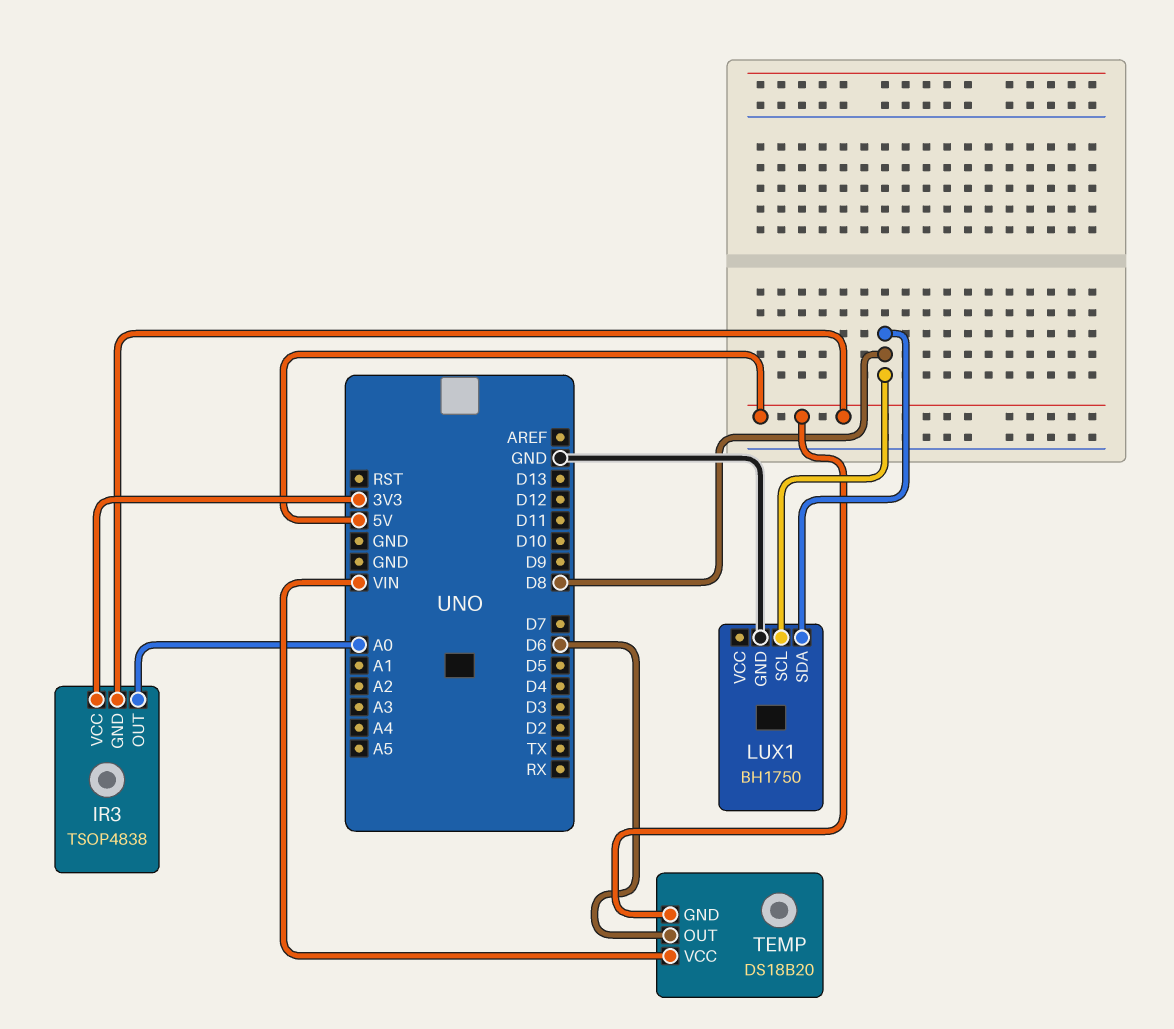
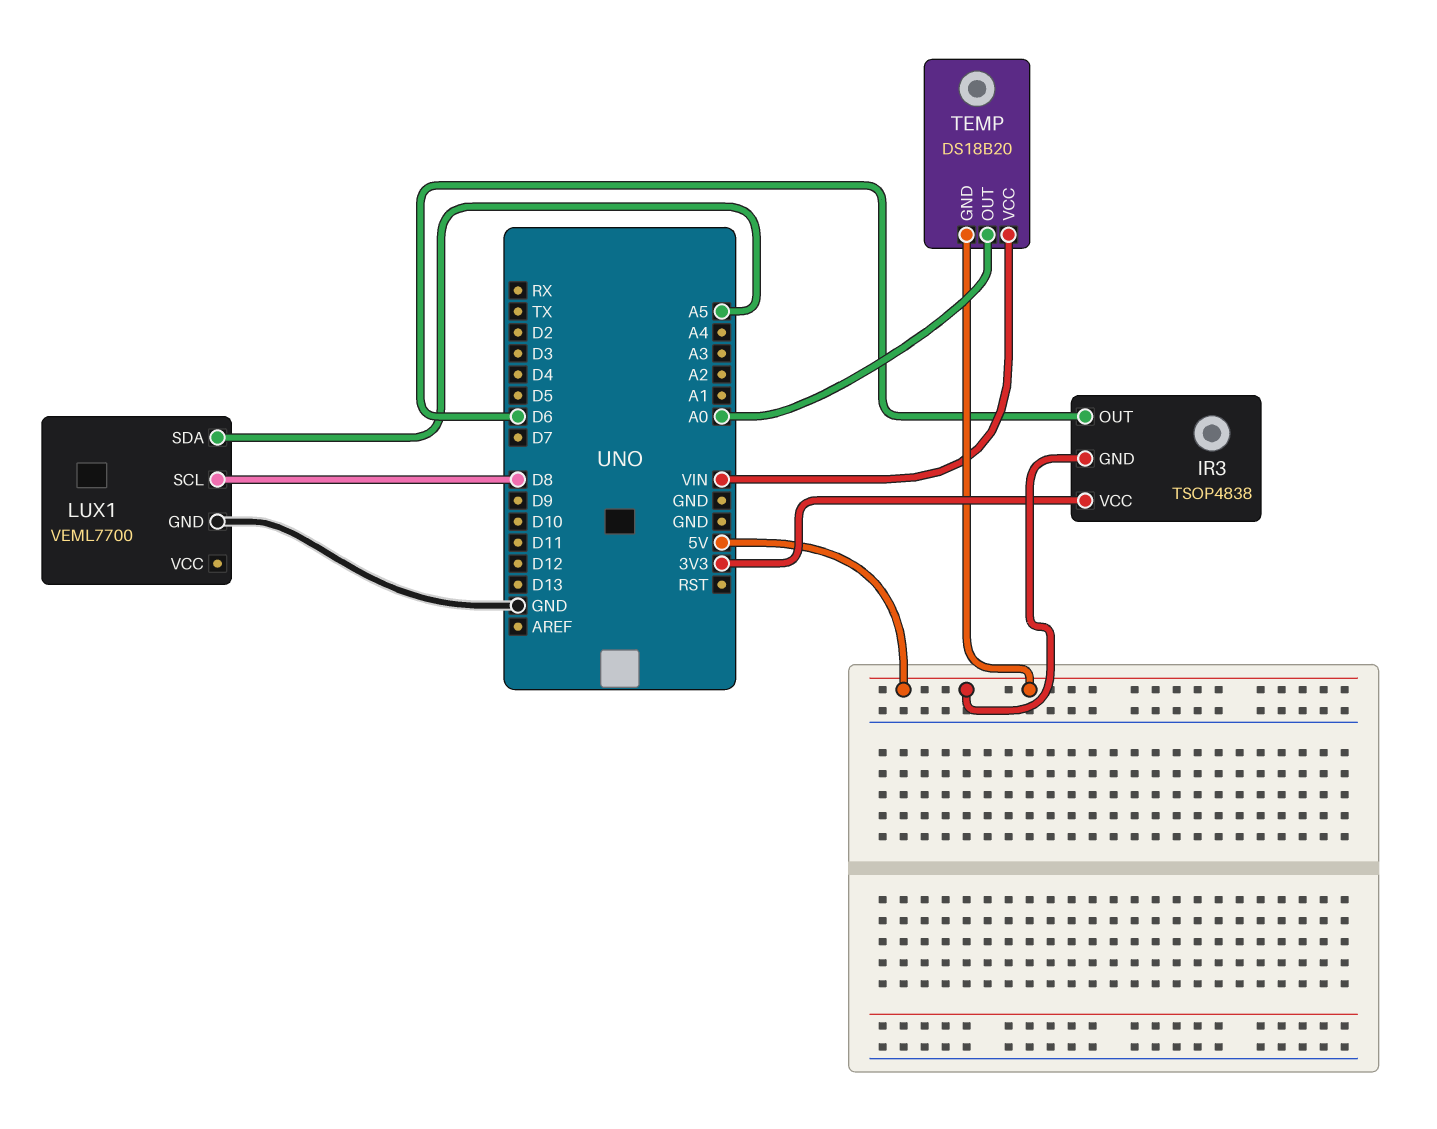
IR3 pin OUT: A0 -> D6
LUX1: BH1750 -> VEML7700
LUX1 pin SDA: D8 -> A5
TEMP pin OUT: D6 -> A0

